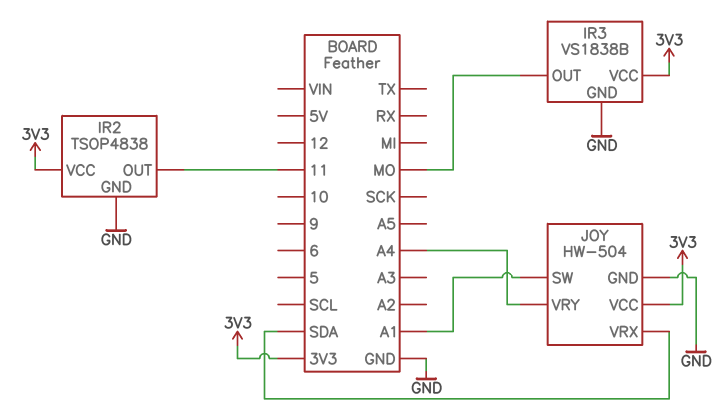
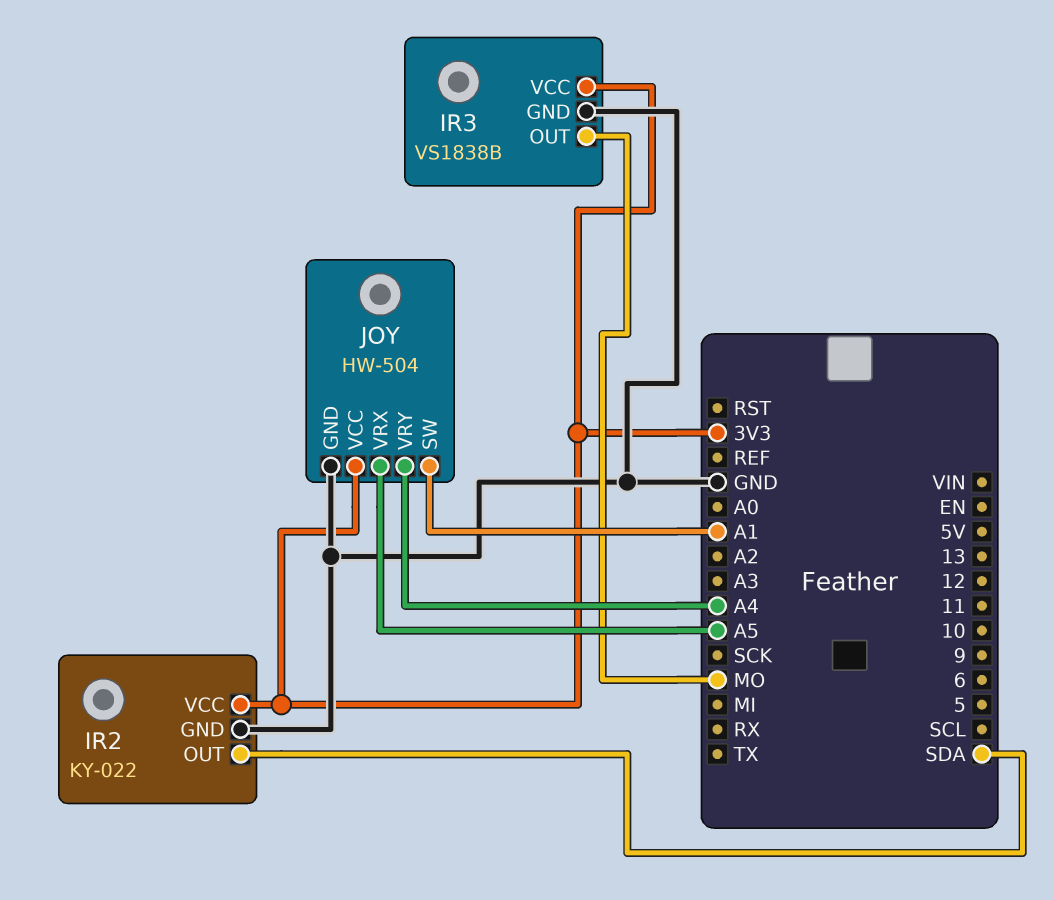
IR2: TSOP4838 -> KY-022
IR2 pin OUT: 11 -> SDA
JOY pin VRX: SDA -> A5

